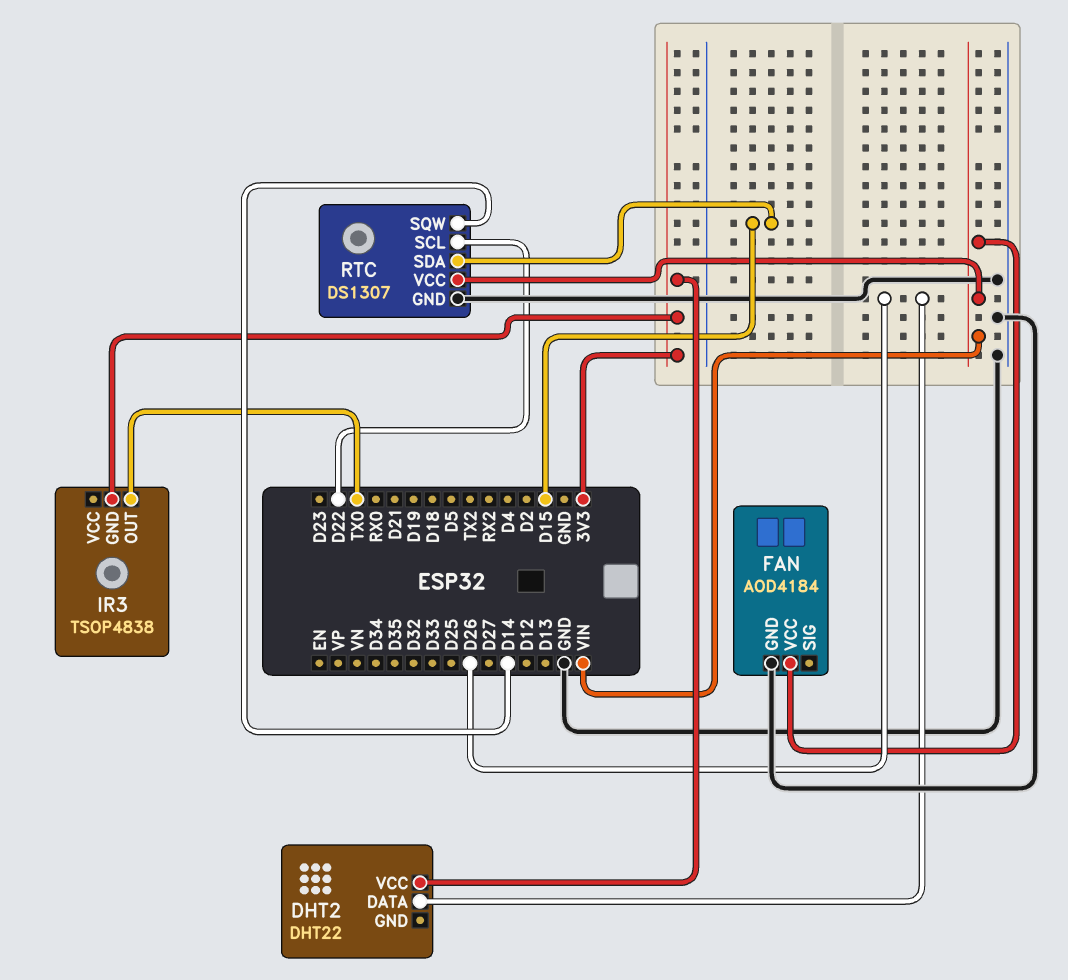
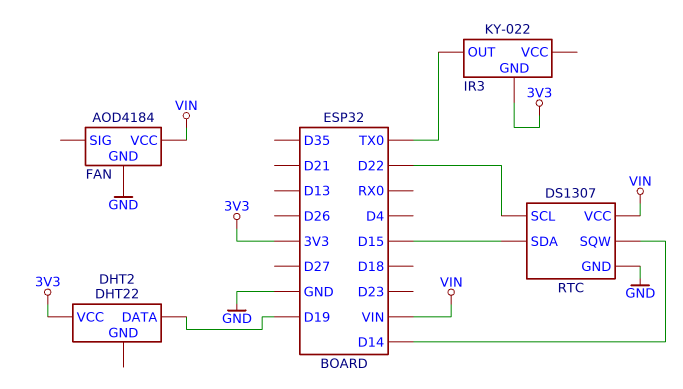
DHT2 pin DATA: D26 -> D19
IR3: TSOP4838 -> KY-022

